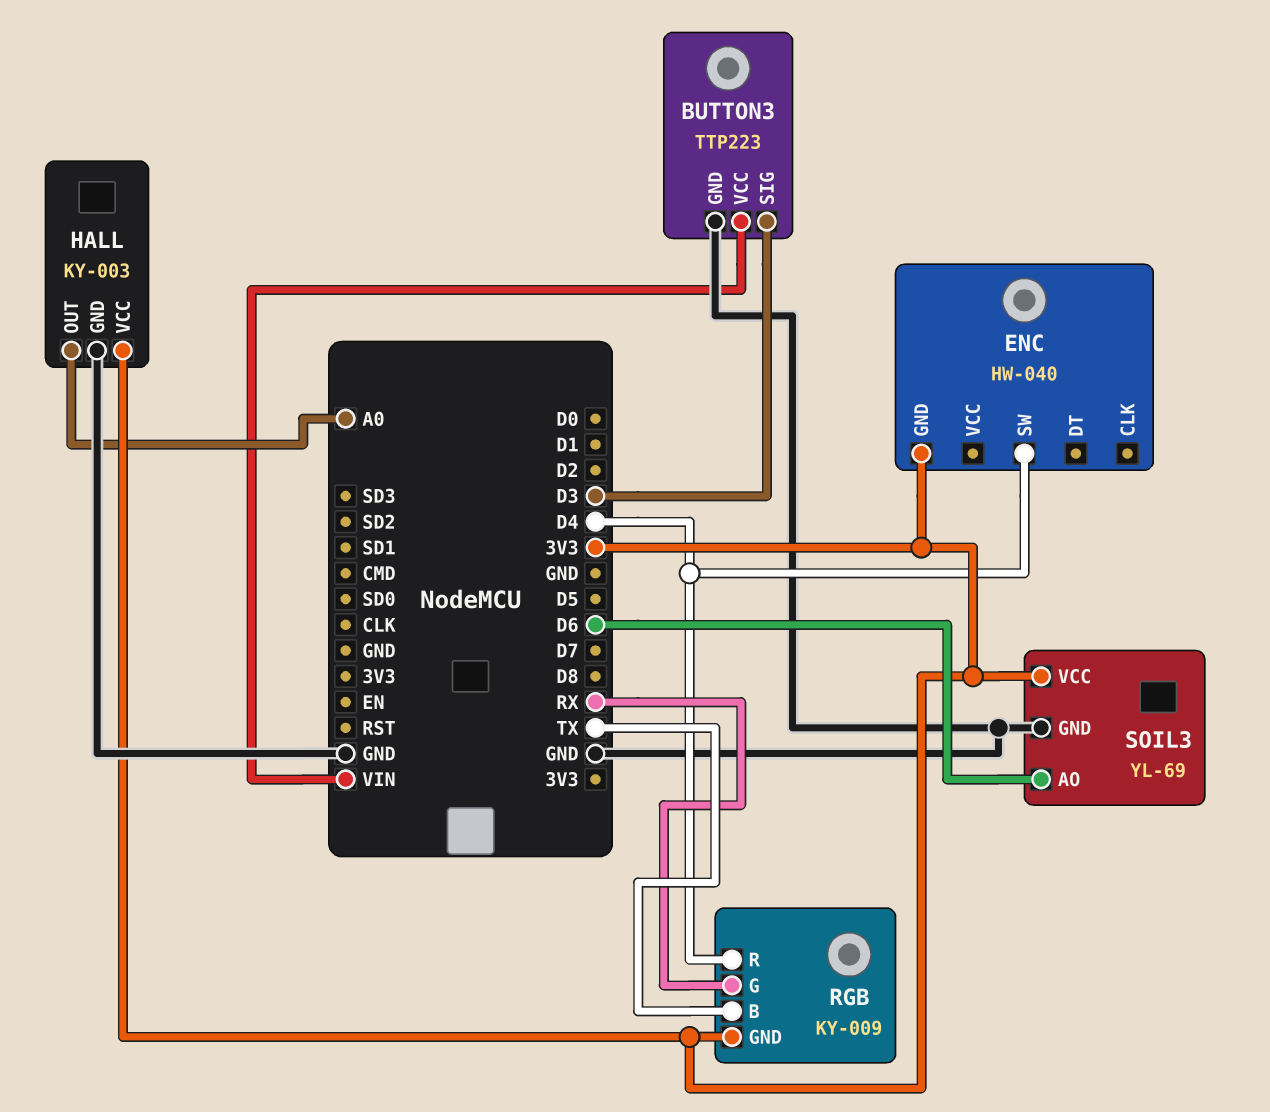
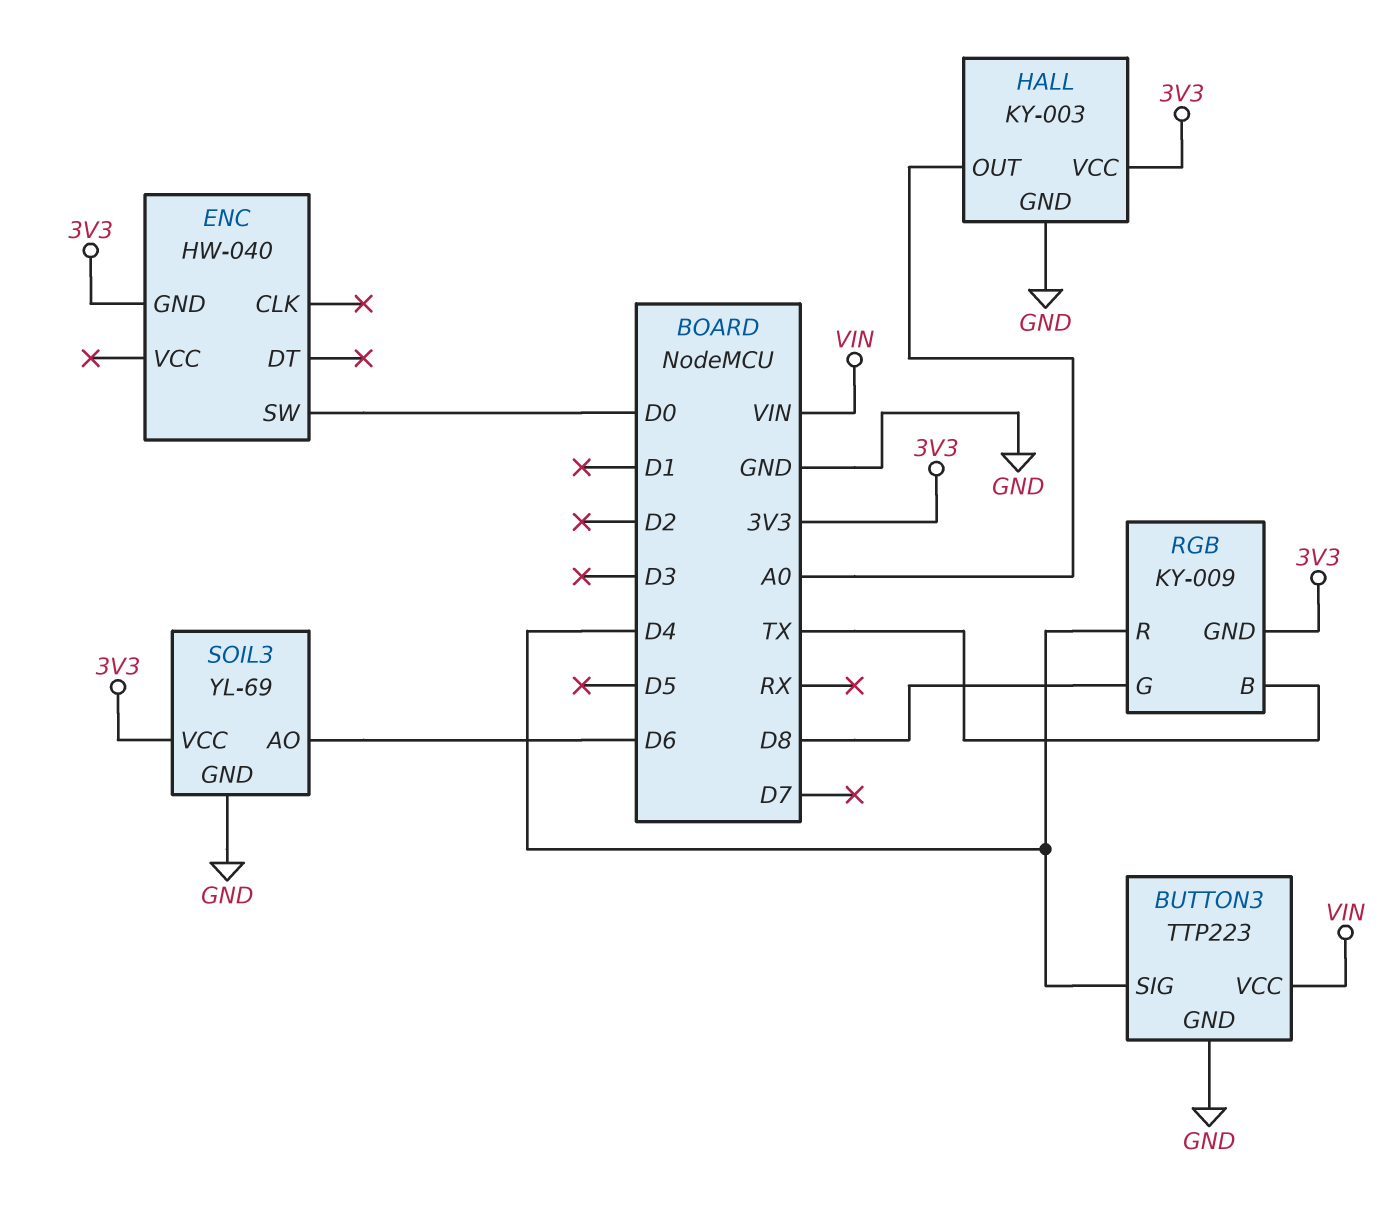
BUTTON3 pin SIG: D3 -> D4
ENC pin SW: D4 -> D0
RGB pin G: RX -> D8

